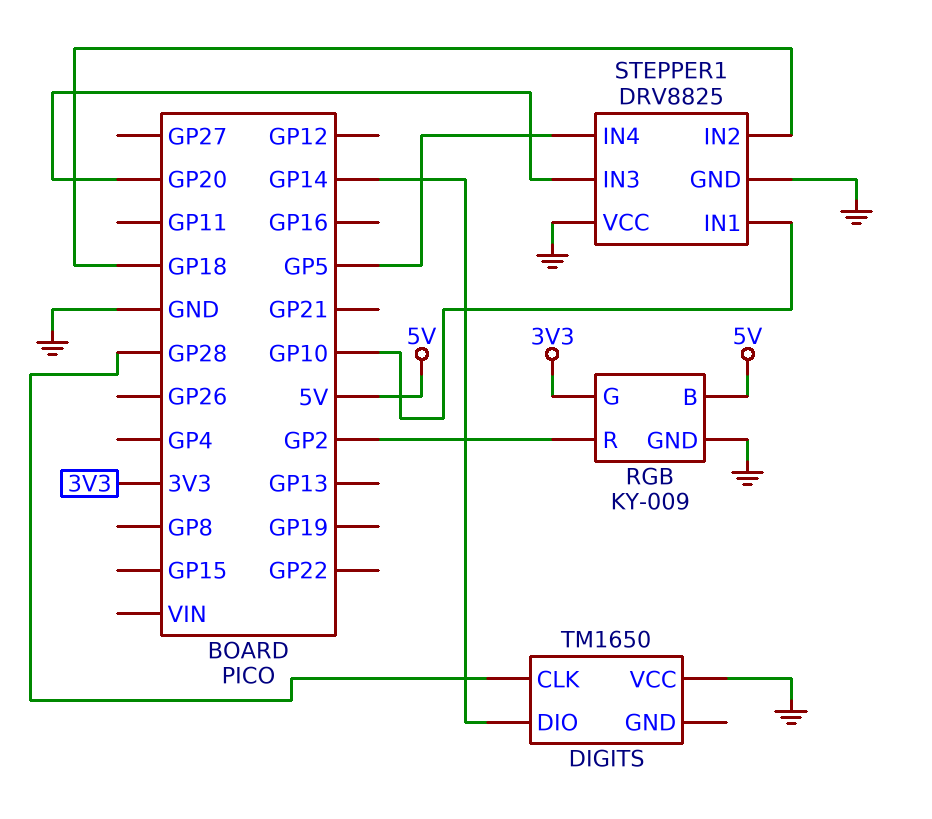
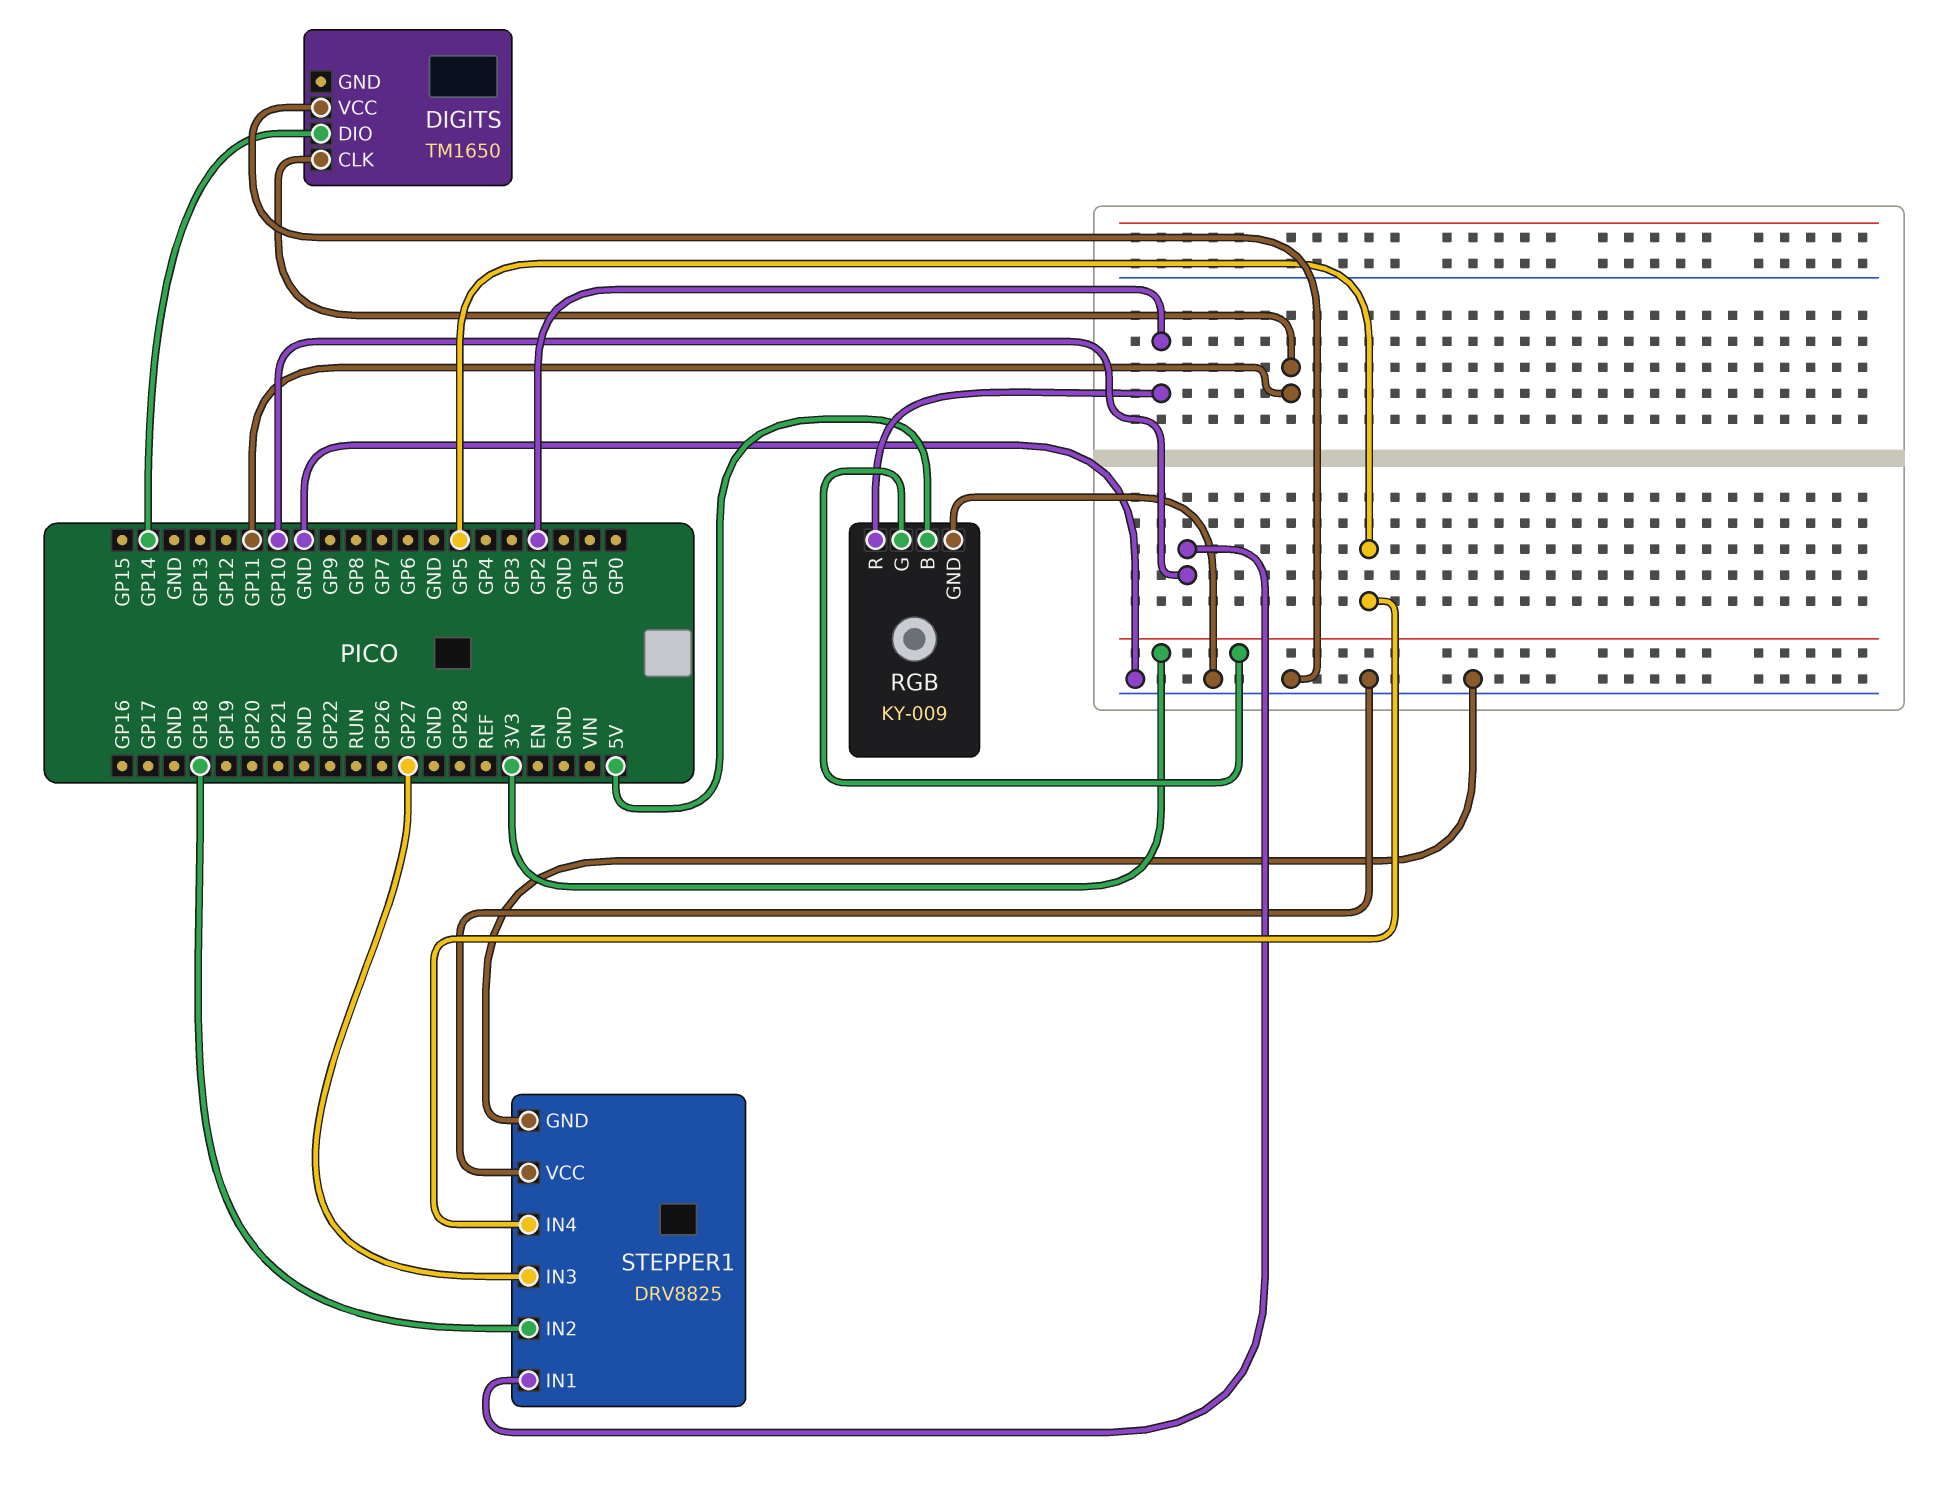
DIGITS pin CLK: GP28 -> GP11
STEPPER1 pin IN3: GP20 -> GP27

